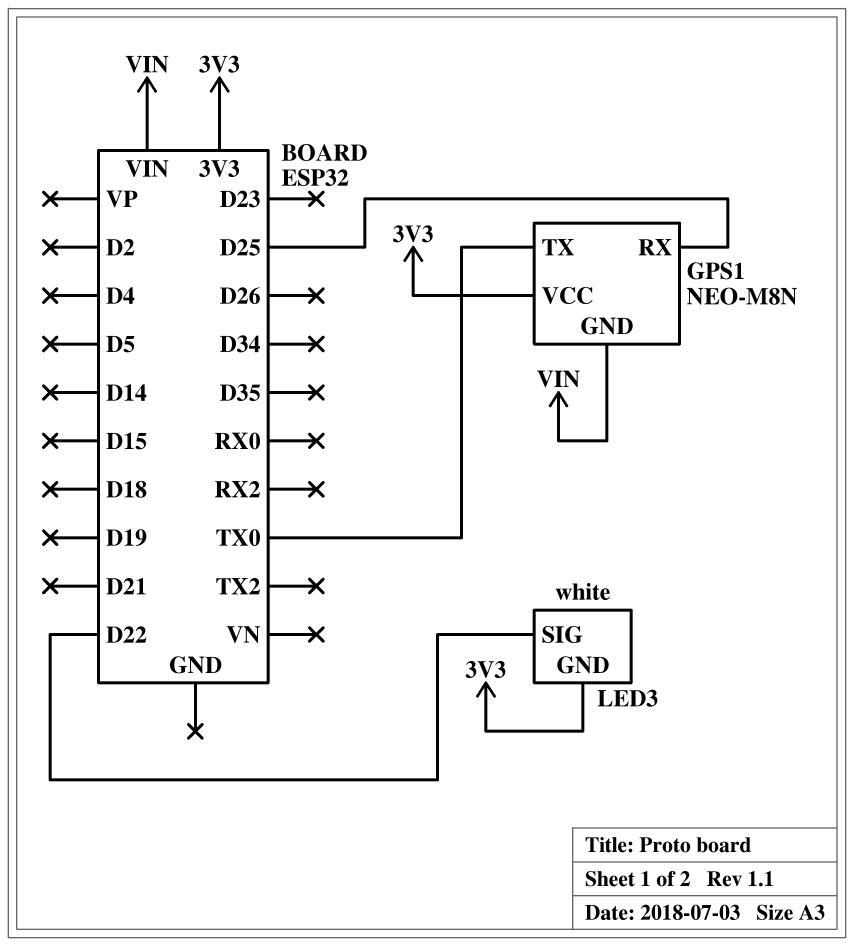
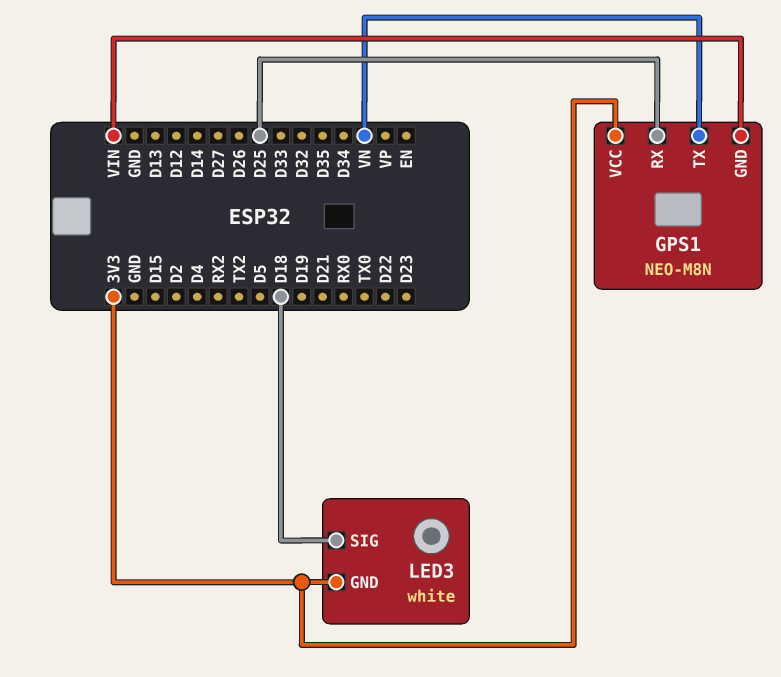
GPS1 pin TX: TX0 -> VN
LED3 pin SIG: D22 -> D18

